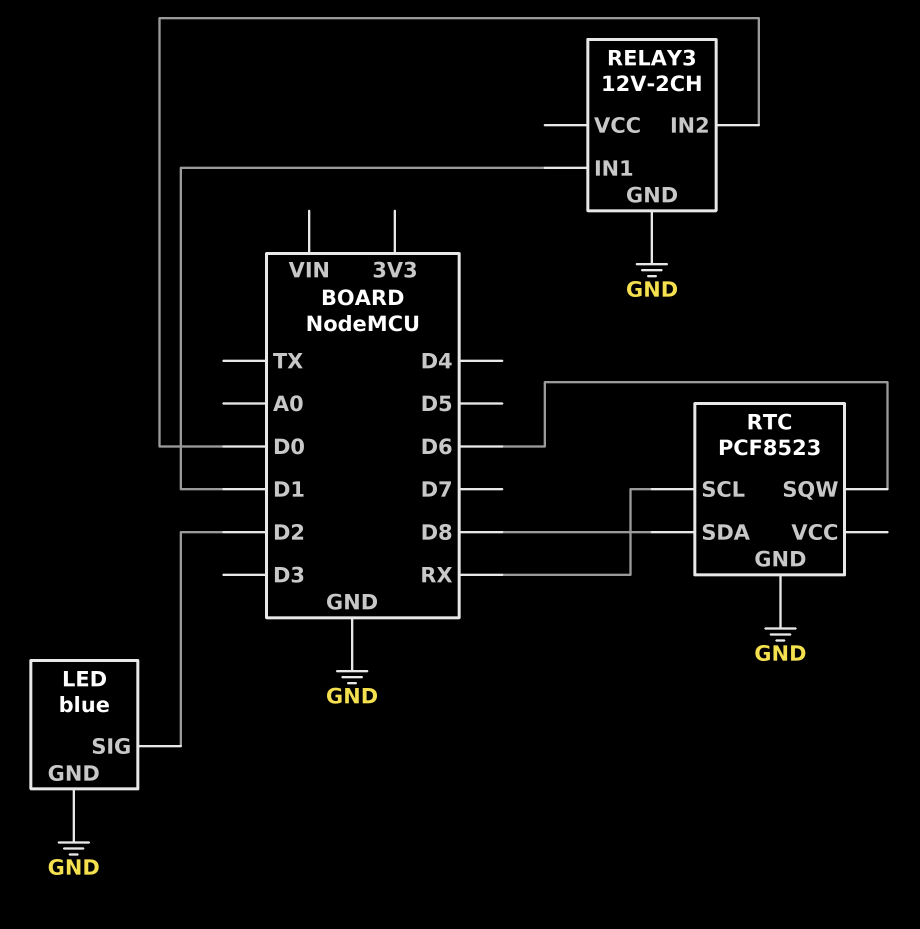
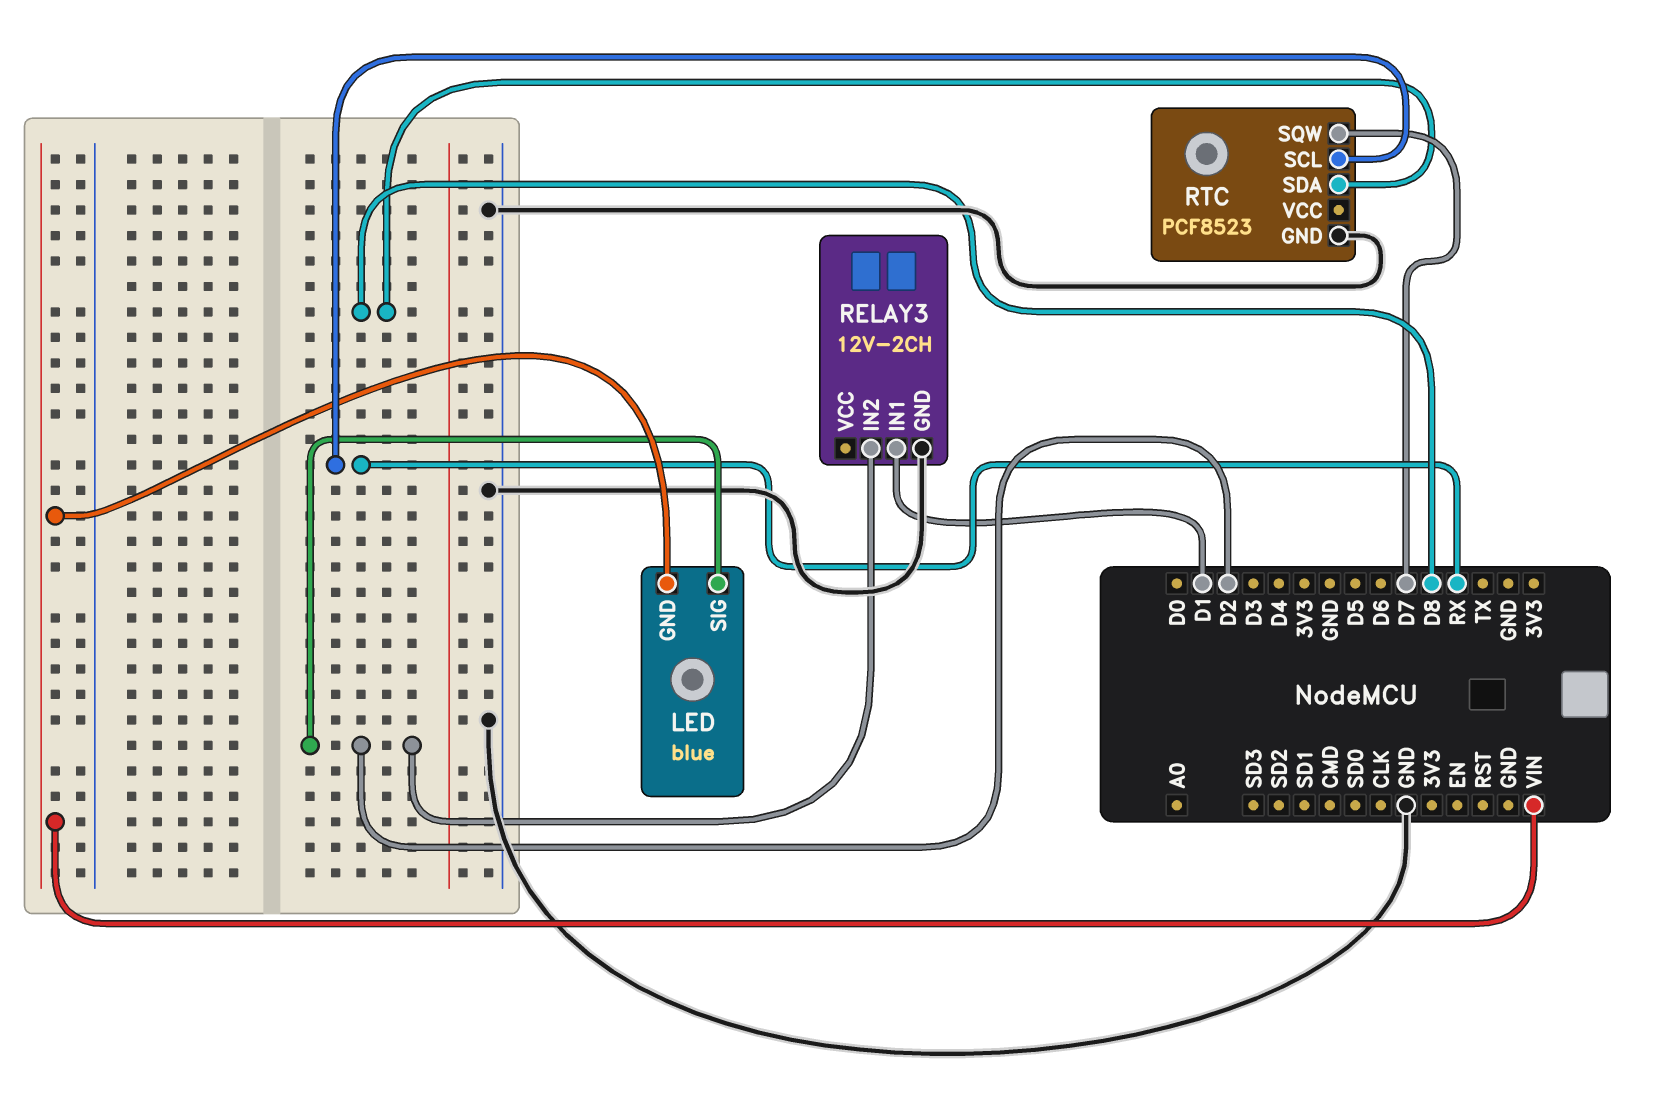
LED pin GND: GND -> VIN
RELAY3 pin IN2: D0 -> D2
RTC pin SQW: D6 -> D7

